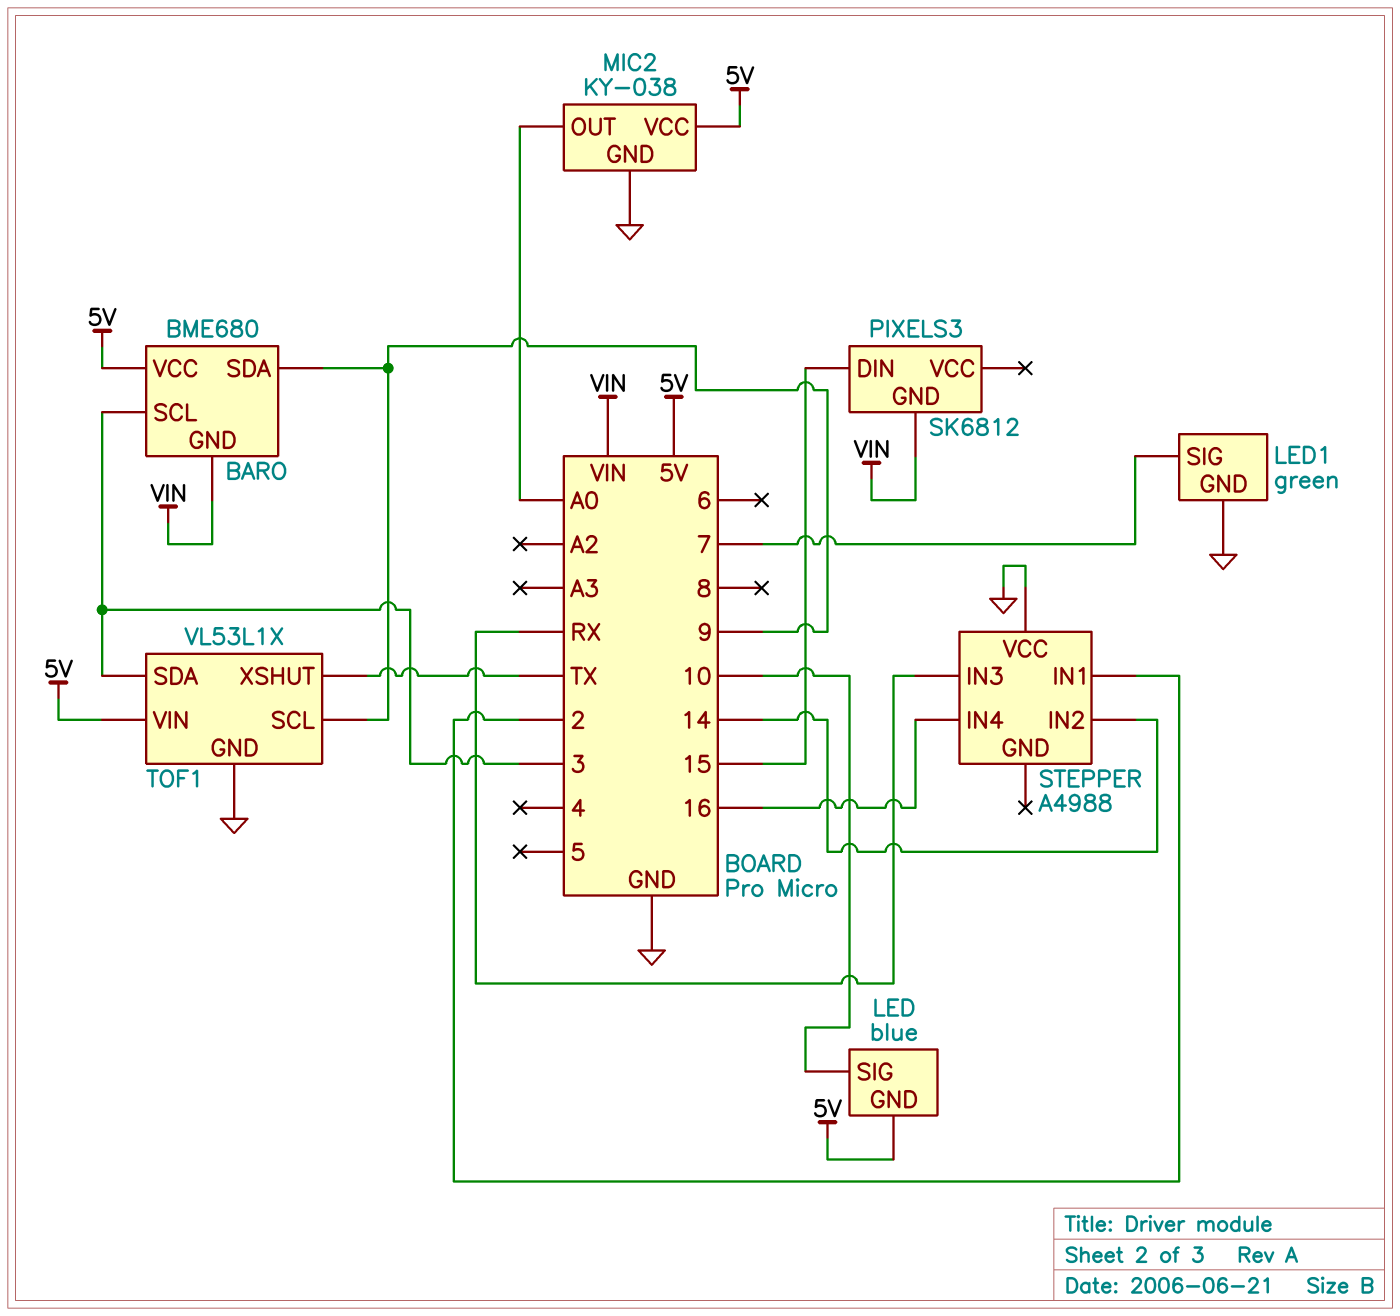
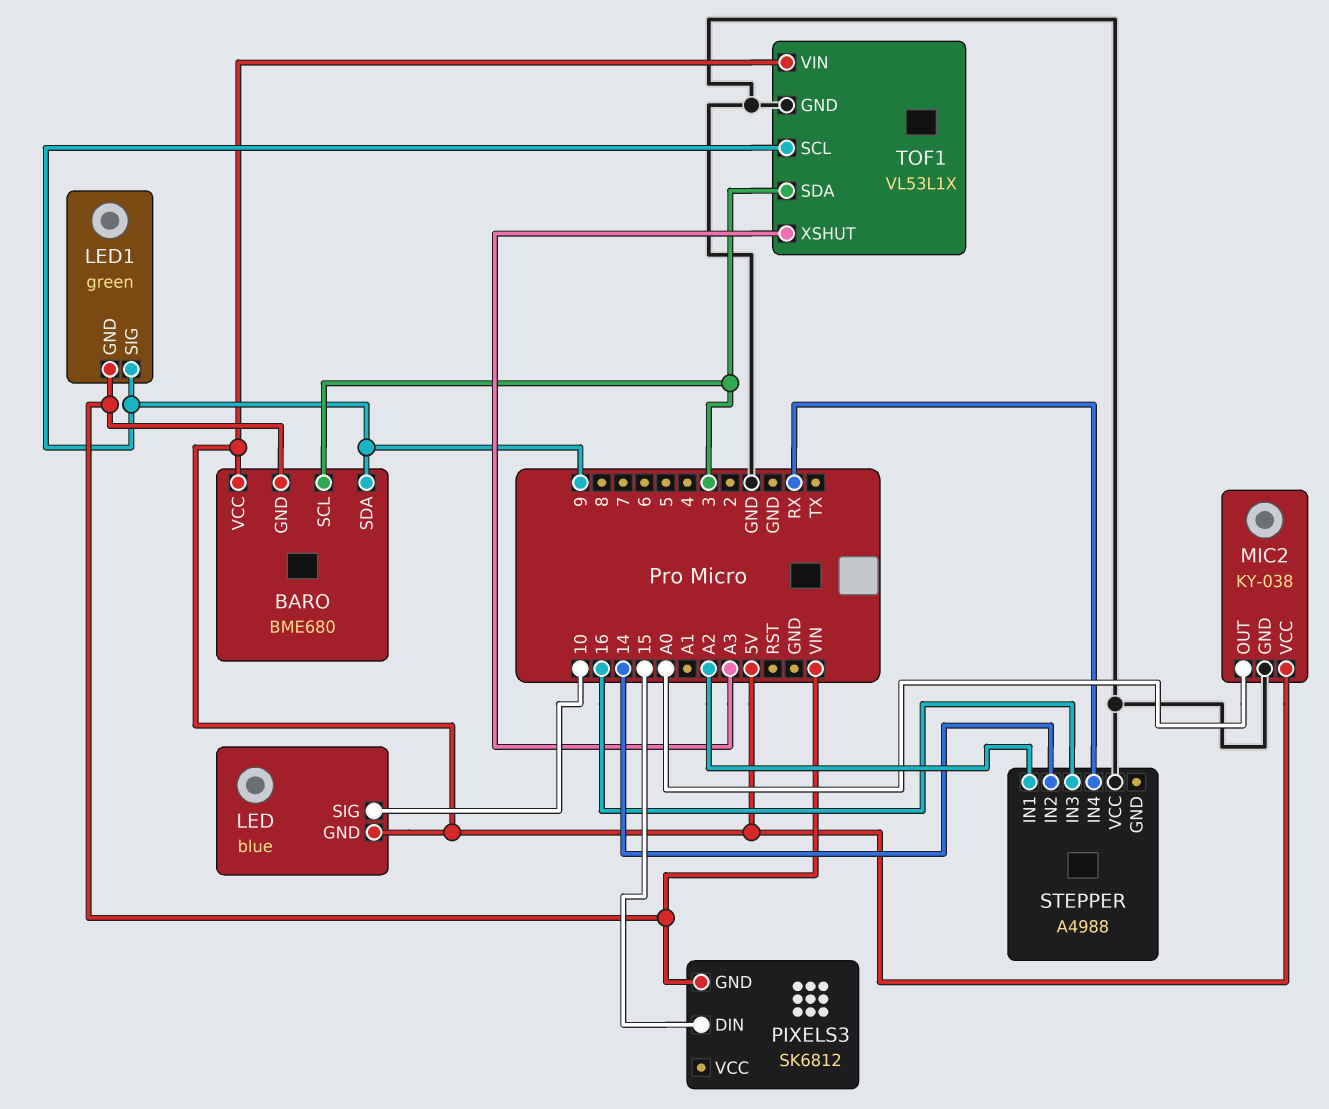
LED1 pin GND: GND -> VIN
LED1 pin SIG: 7 -> 9
STEPPER pin IN1: 2 -> A2
STEPPER pin IN3: RX -> 16
STEPPER pin IN4: 16 -> RX
TOF1 pin XSHUT: TX -> A3

